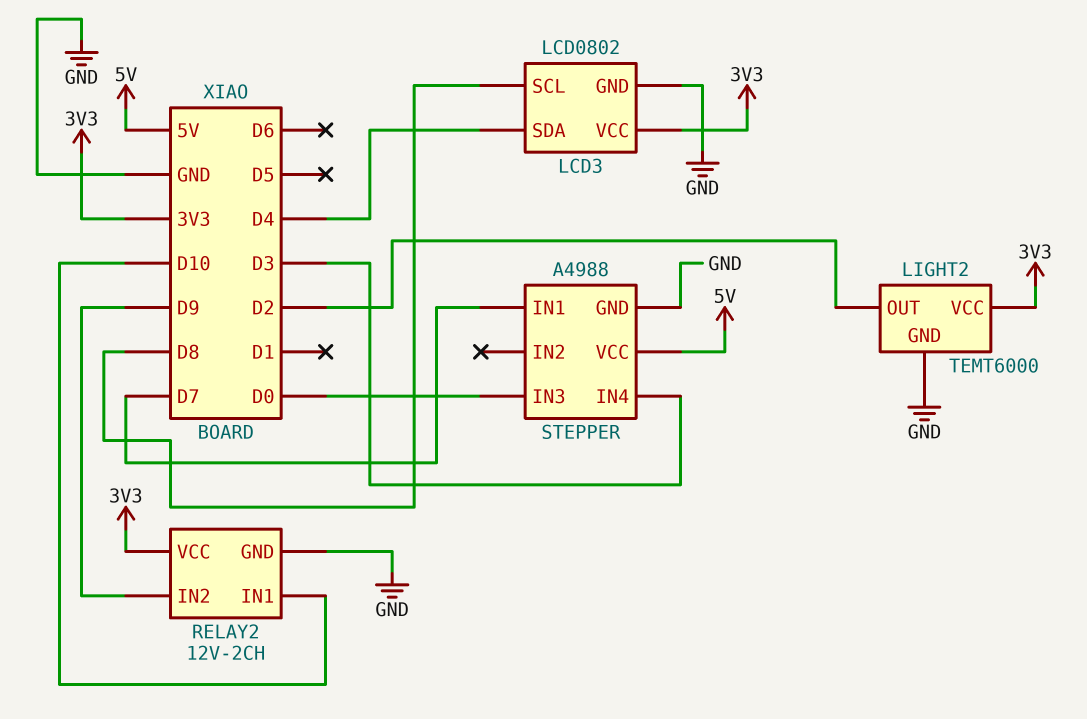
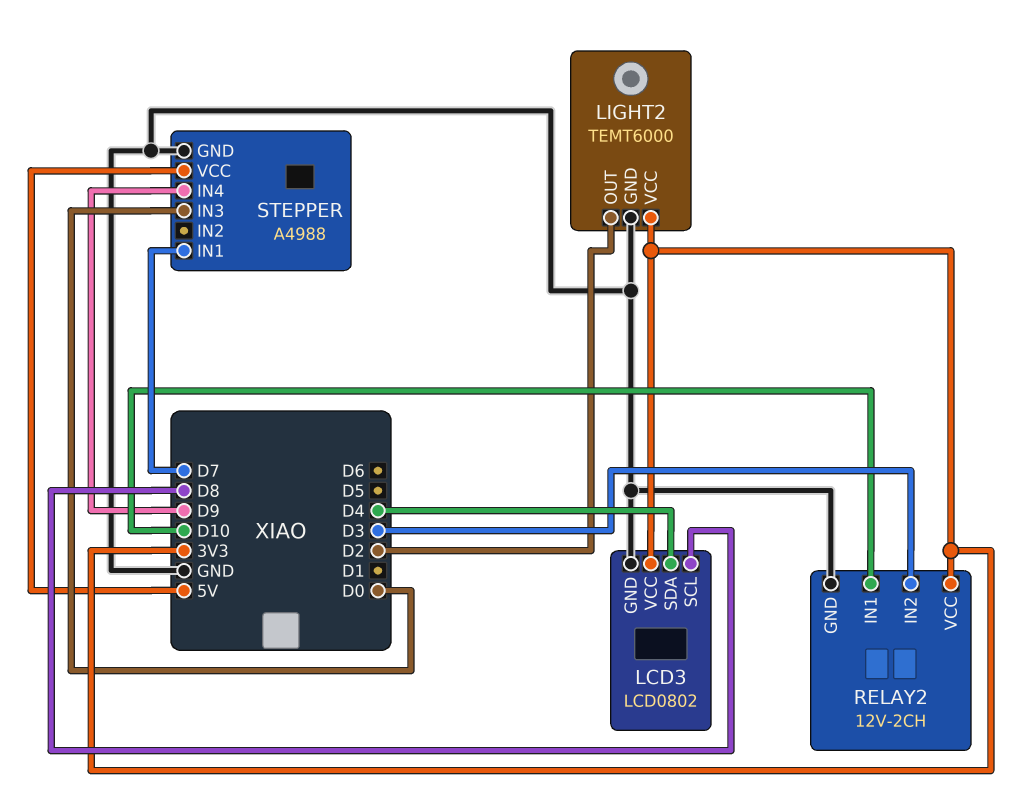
RELAY2 pin IN2: D9 -> D3
STEPPER pin IN4: D3 -> D9

